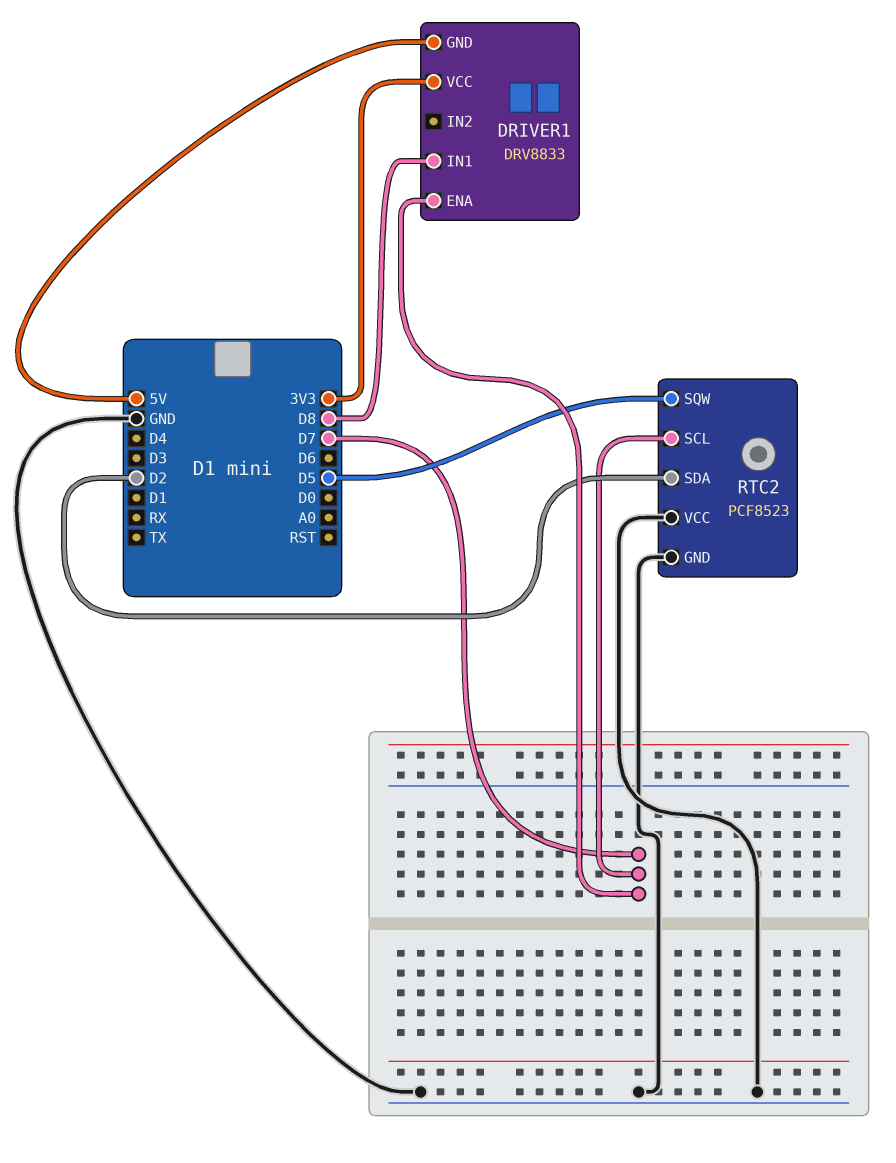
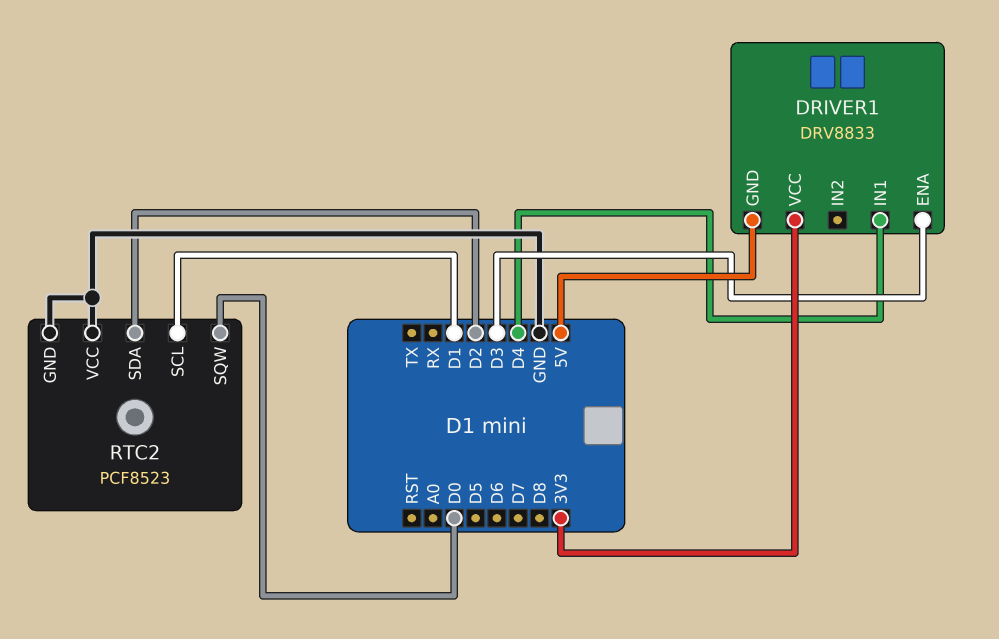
DRIVER1 pin ENA: D7 -> D3
DRIVER1 pin IN1: D8 -> D4
RTC2 pin SCL: D7 -> D1
RTC2 pin SQW: D5 -> D0

